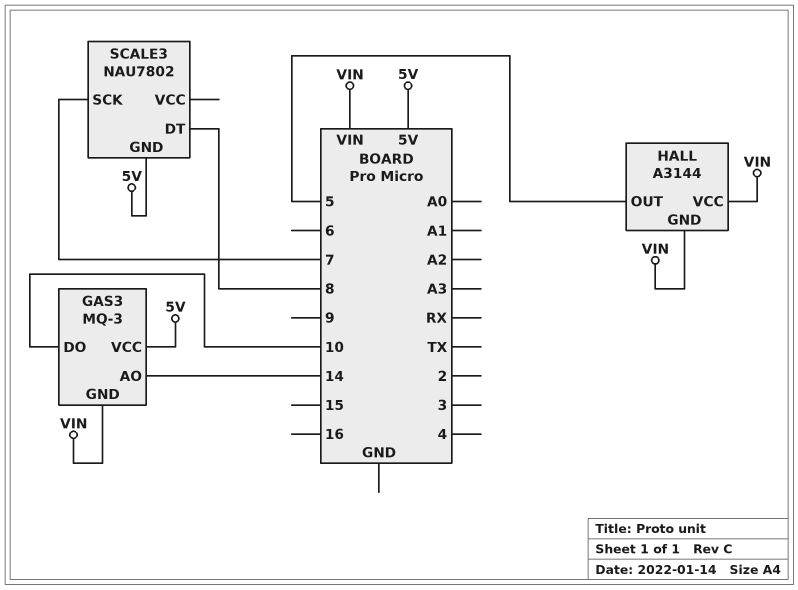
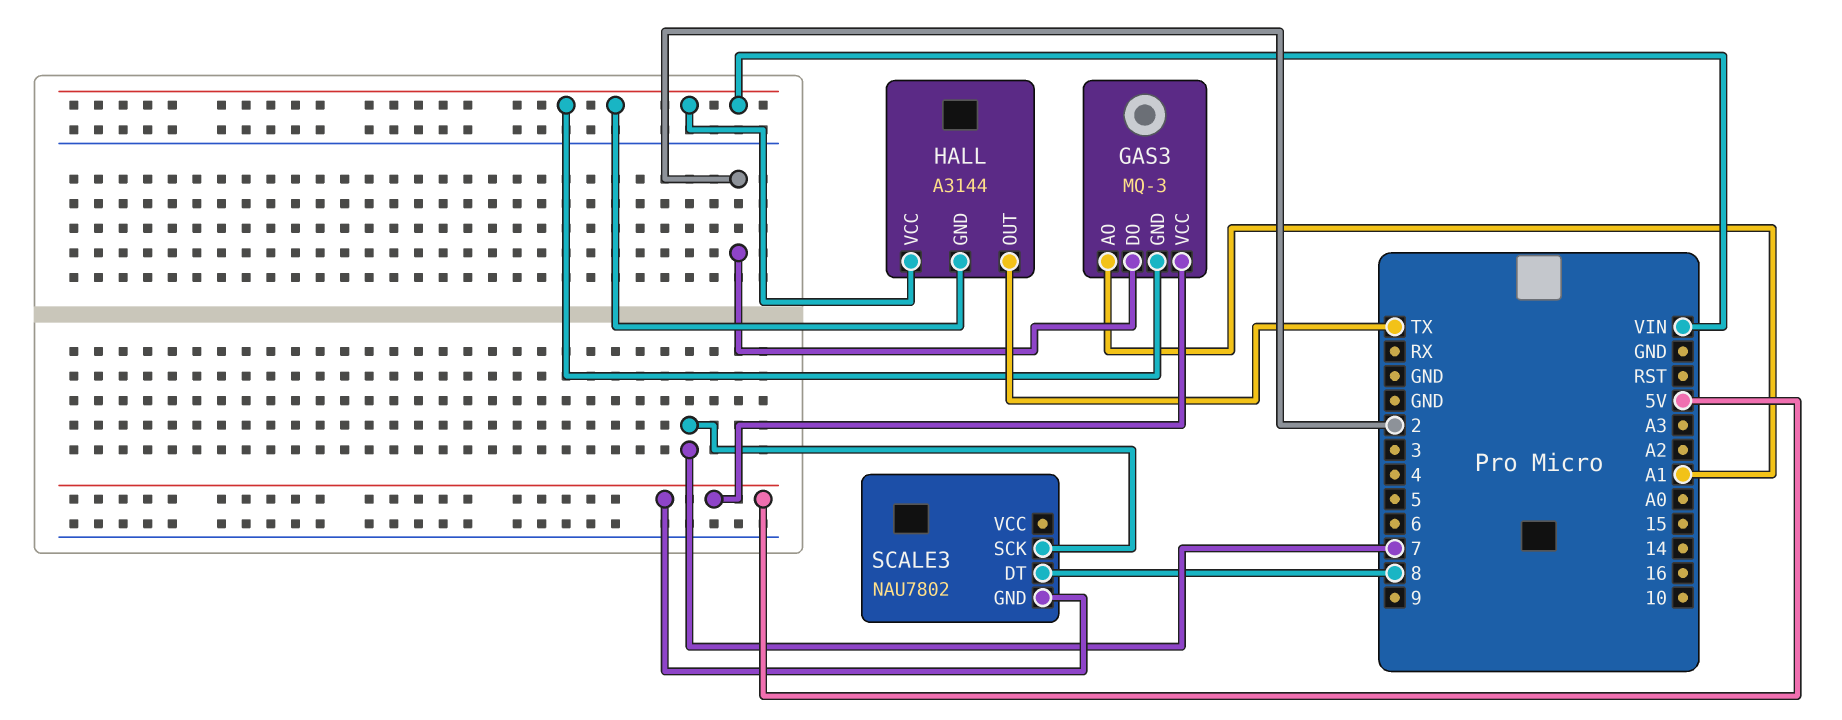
GAS3 pin AO: 14 -> A1
GAS3 pin DO: 10 -> 2
HALL pin OUT: 5 -> TX

